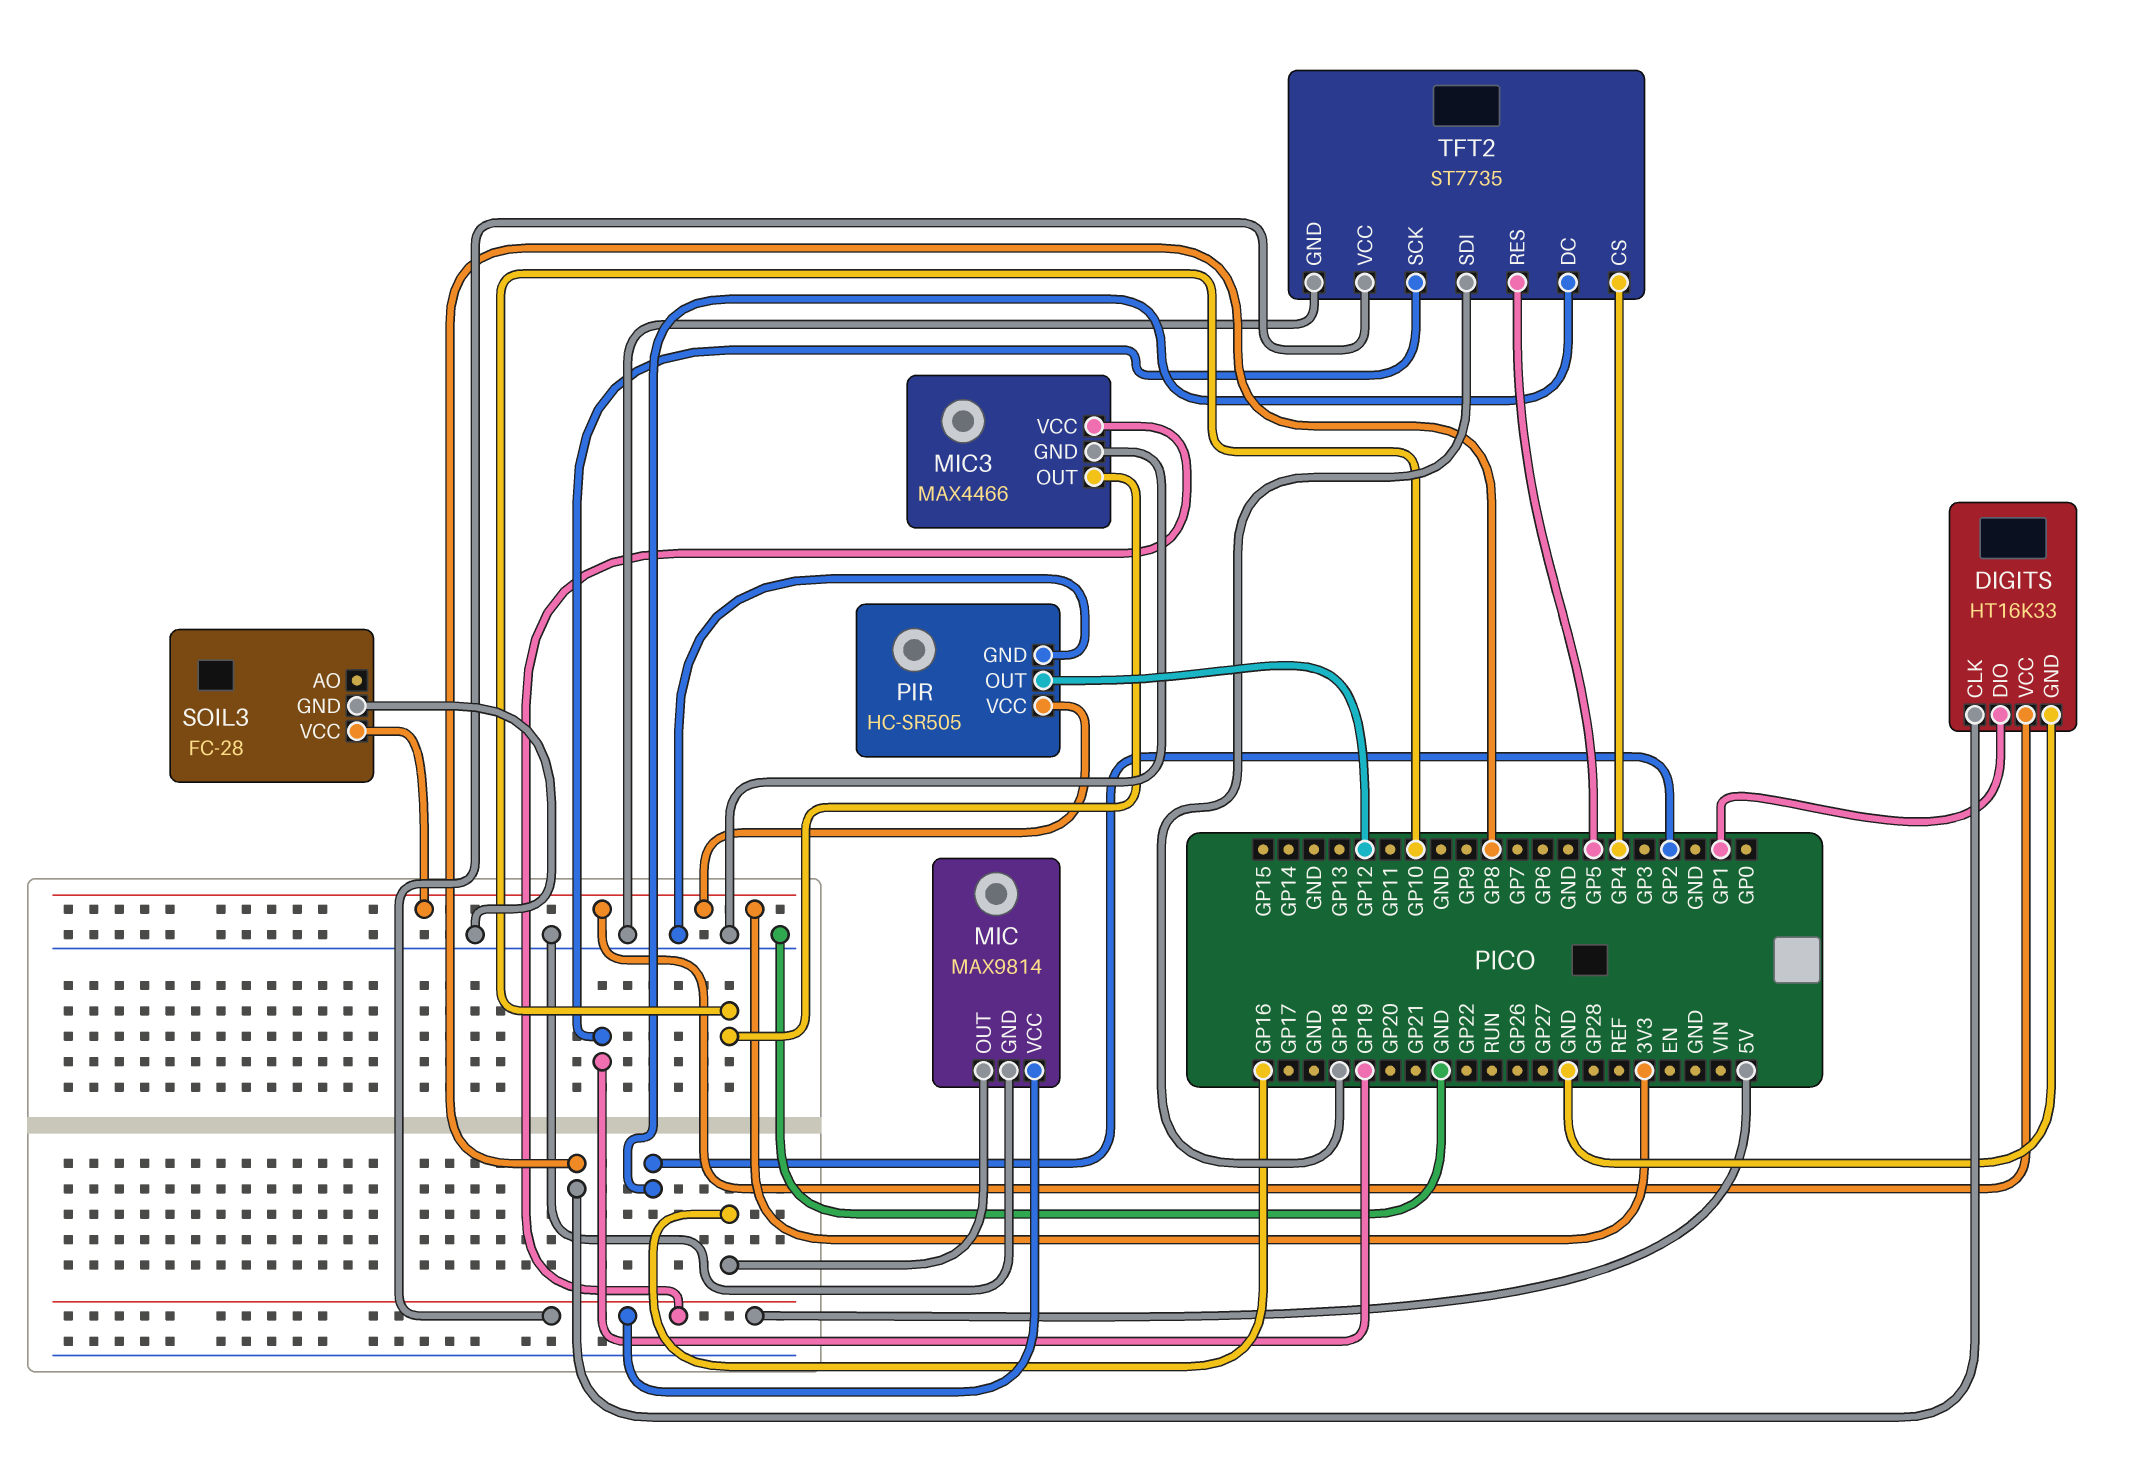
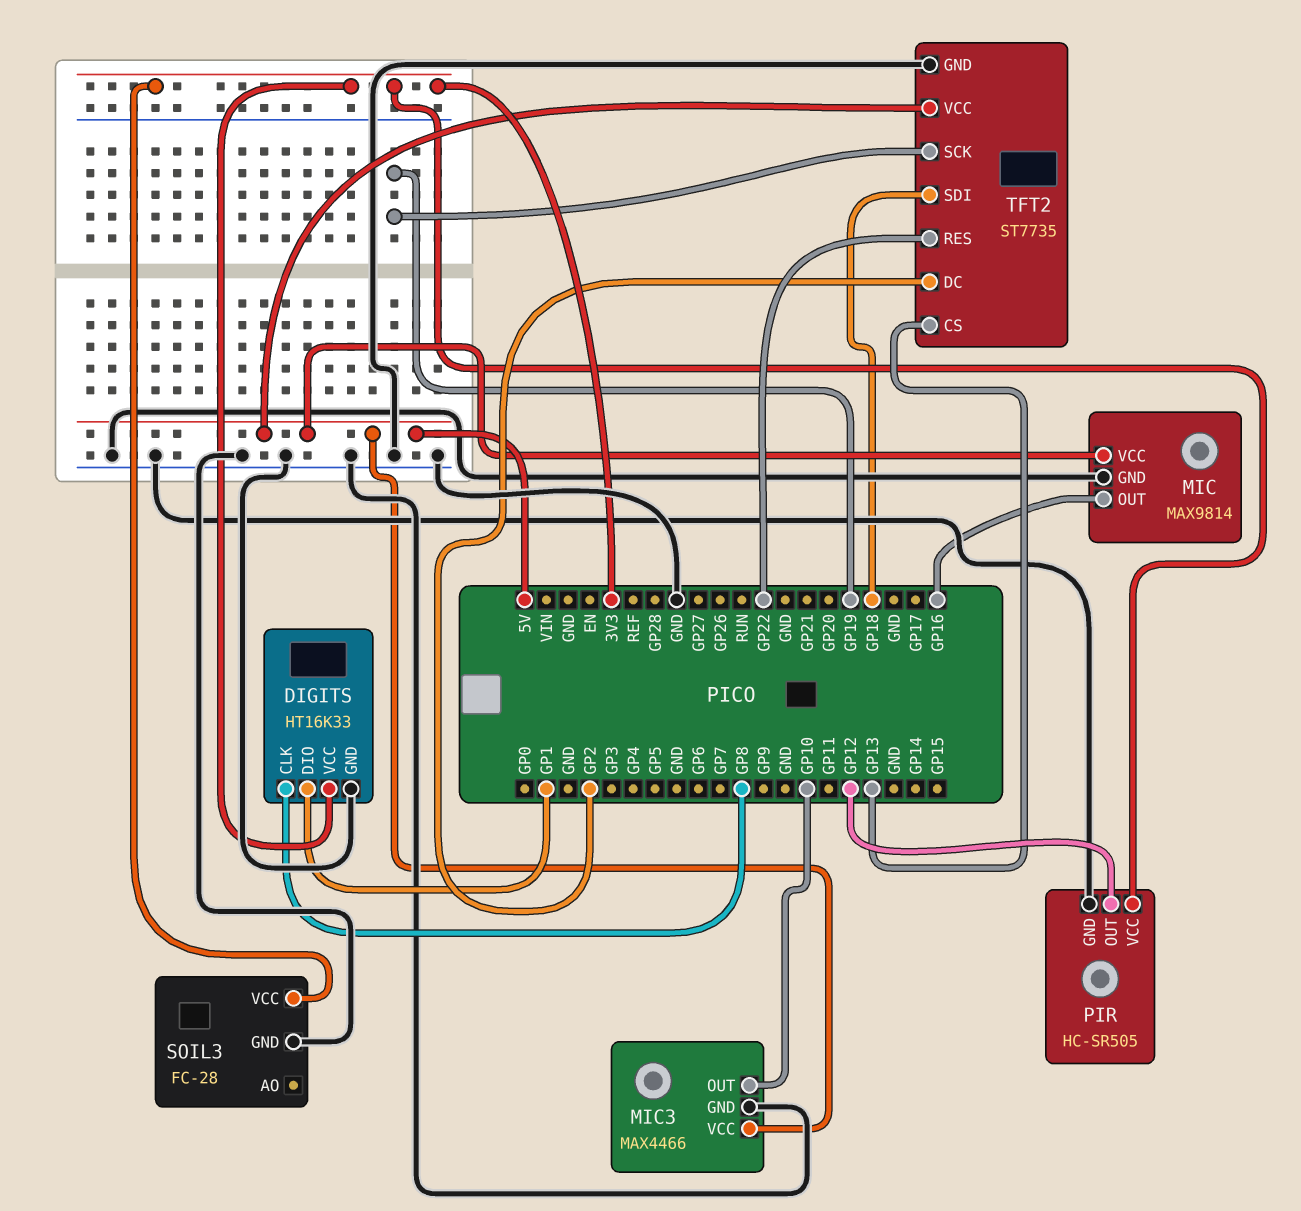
TFT2 pin CS: GP4 -> GP13
TFT2 pin RES: GP5 -> GP22

